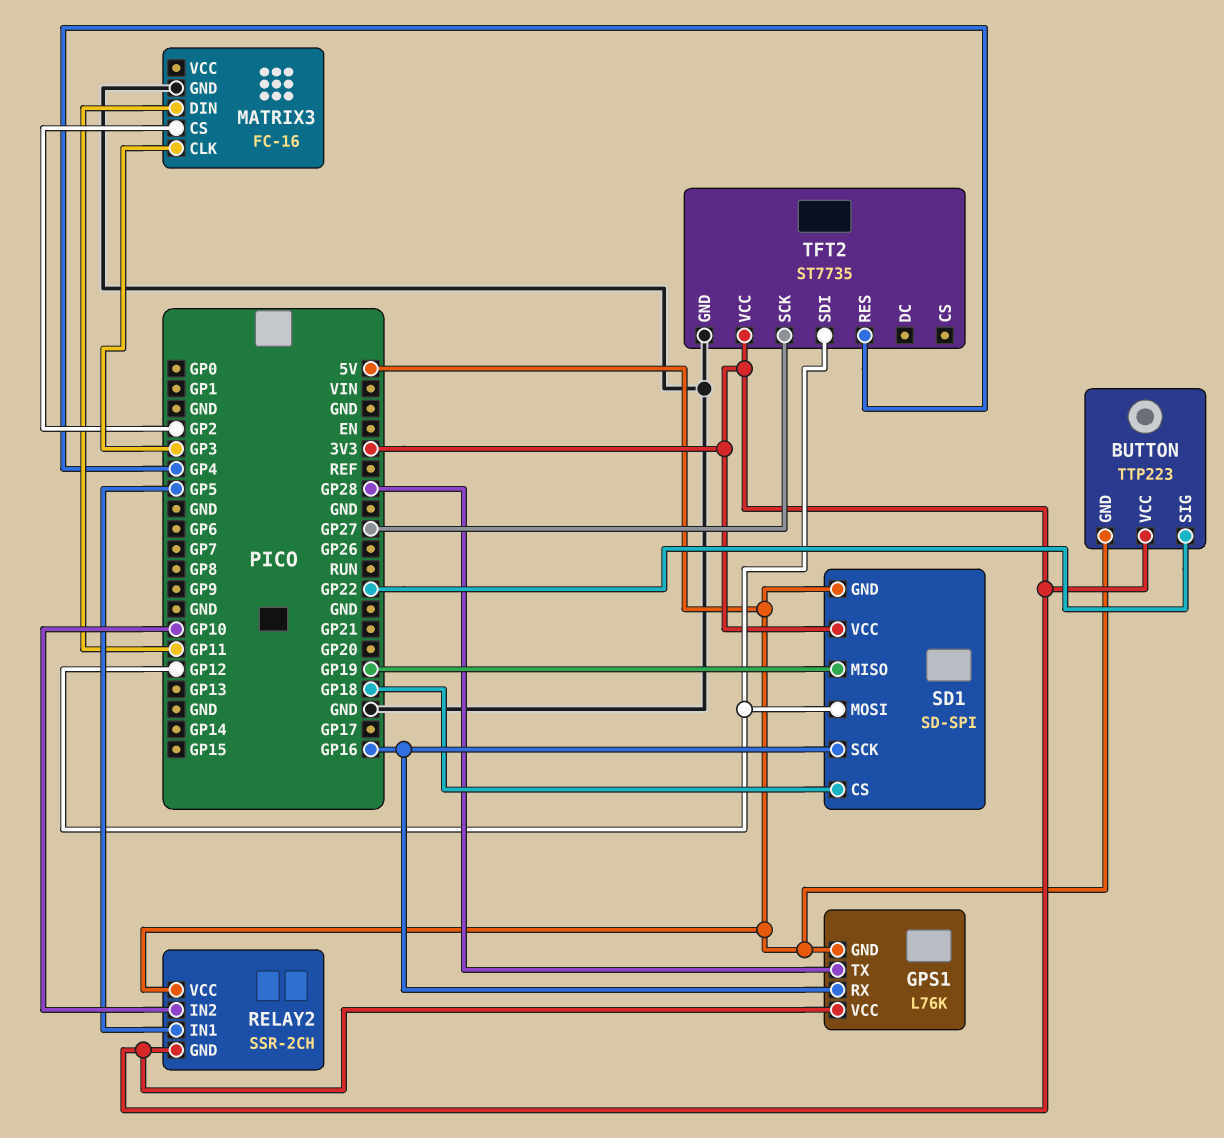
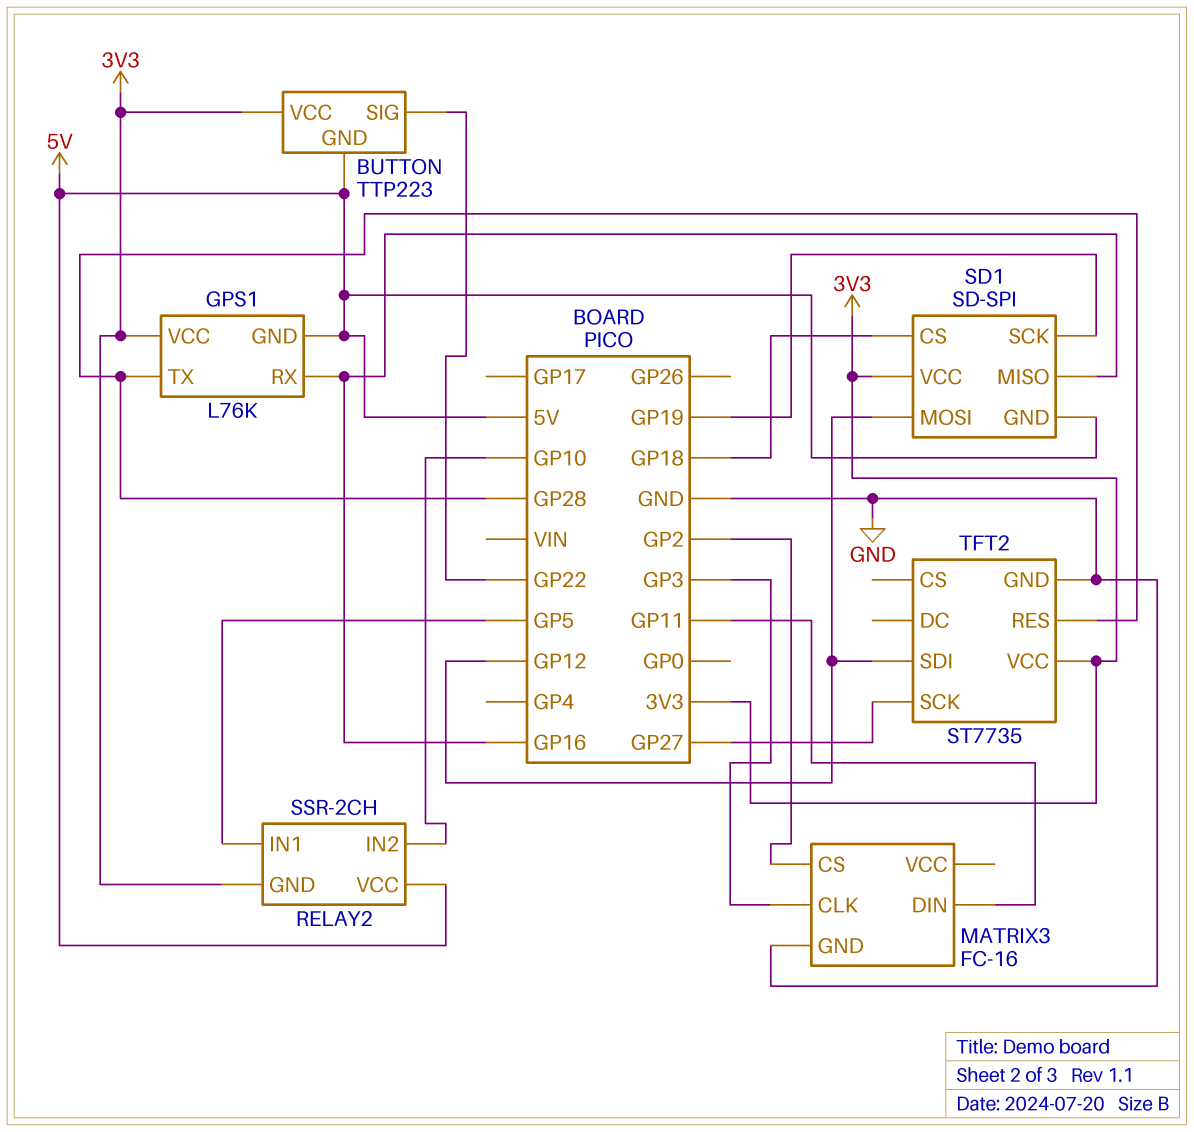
SD1 pin MISO: GP19 -> GP16
SD1 pin SCK: GP16 -> GP19
TFT2 pin RES: GP4 -> GP28

